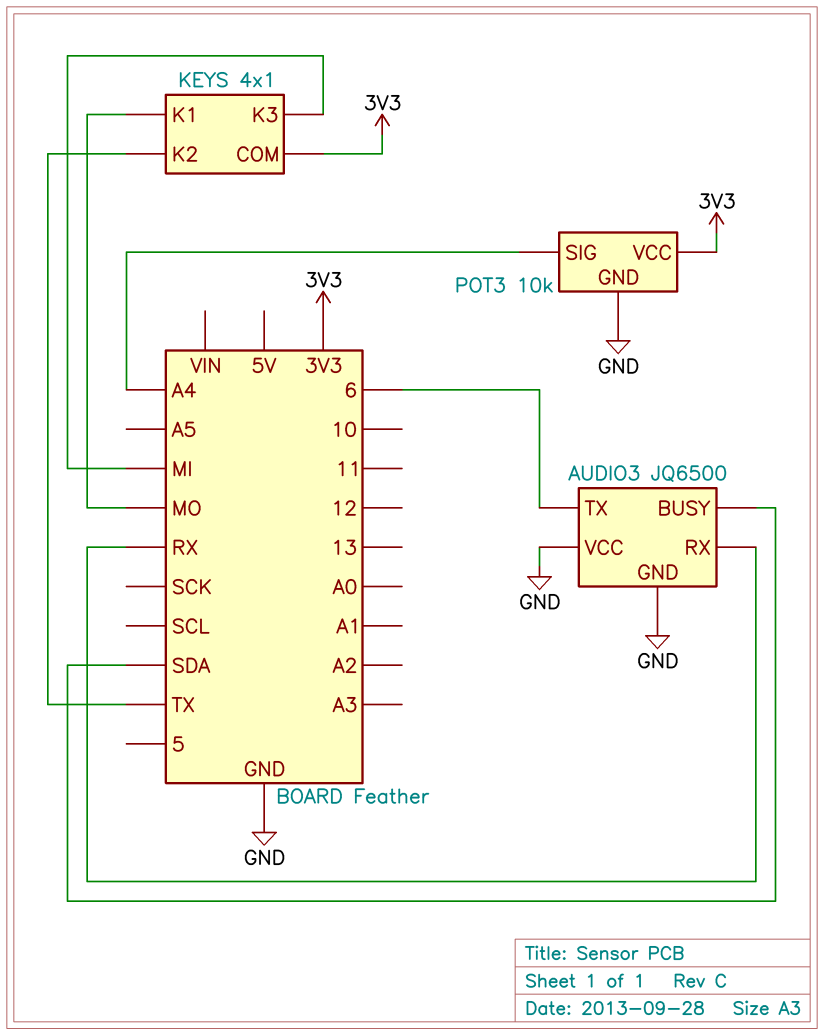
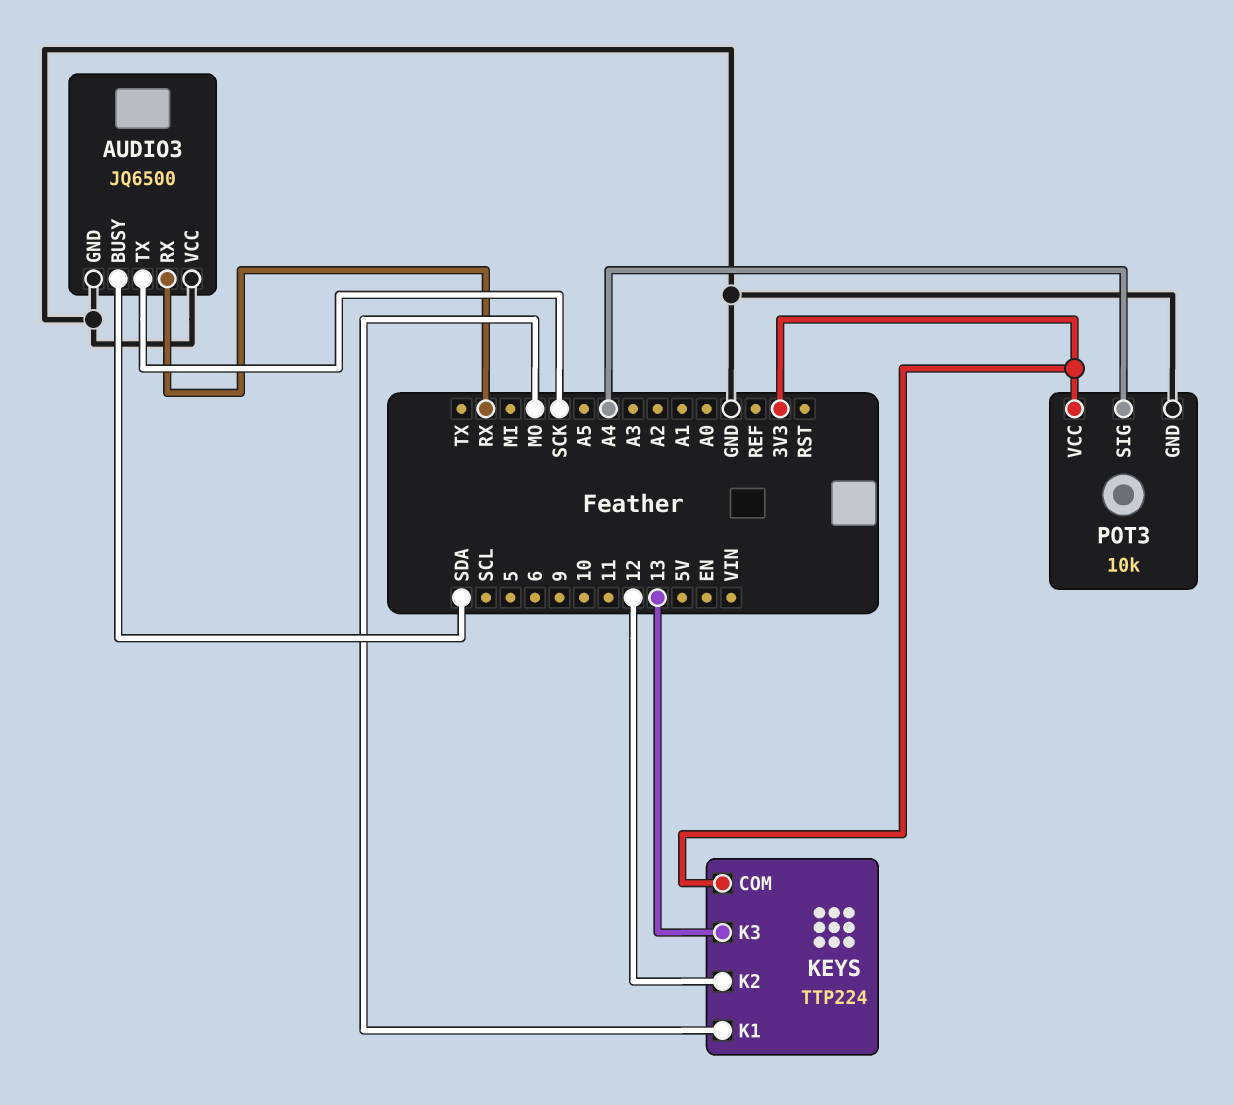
AUDIO3 pin TX: 6 -> SCK
KEYS: 4x1 -> TTP224
KEYS pin K2: TX -> 12
KEYS pin K3: MI -> 13

